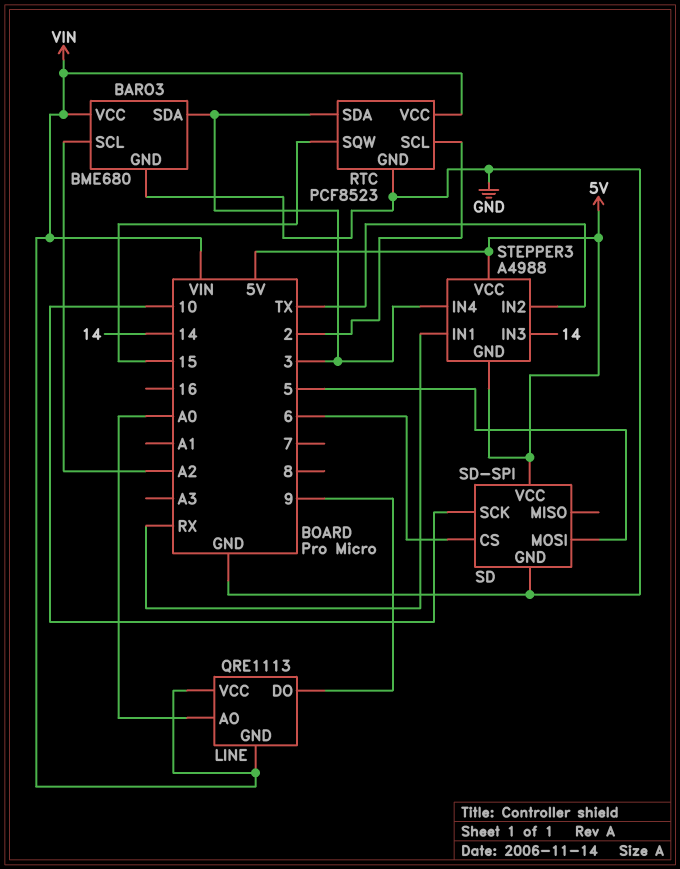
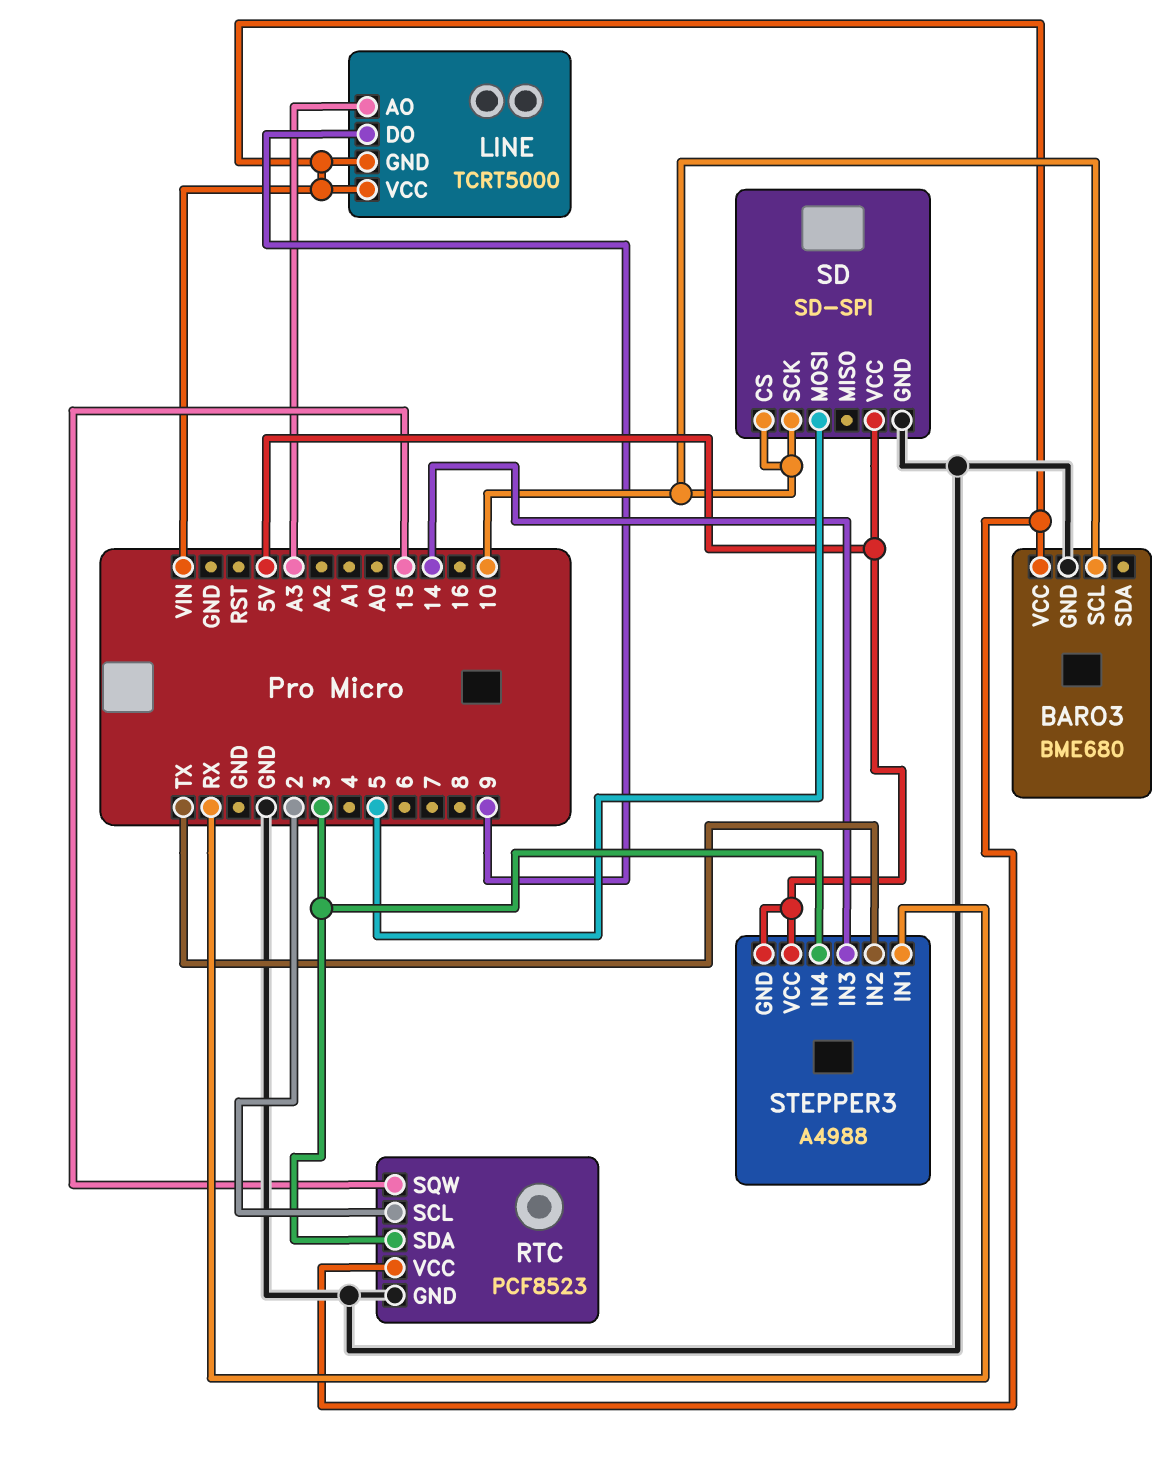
BARO3 pin SCL: A2 -> 10
BARO3 pin SDA: 3 -> none
LINE: QRE1113 -> TCRT5000
LINE pin AO: A0 -> A3
SD pin CS: 6 -> 10

